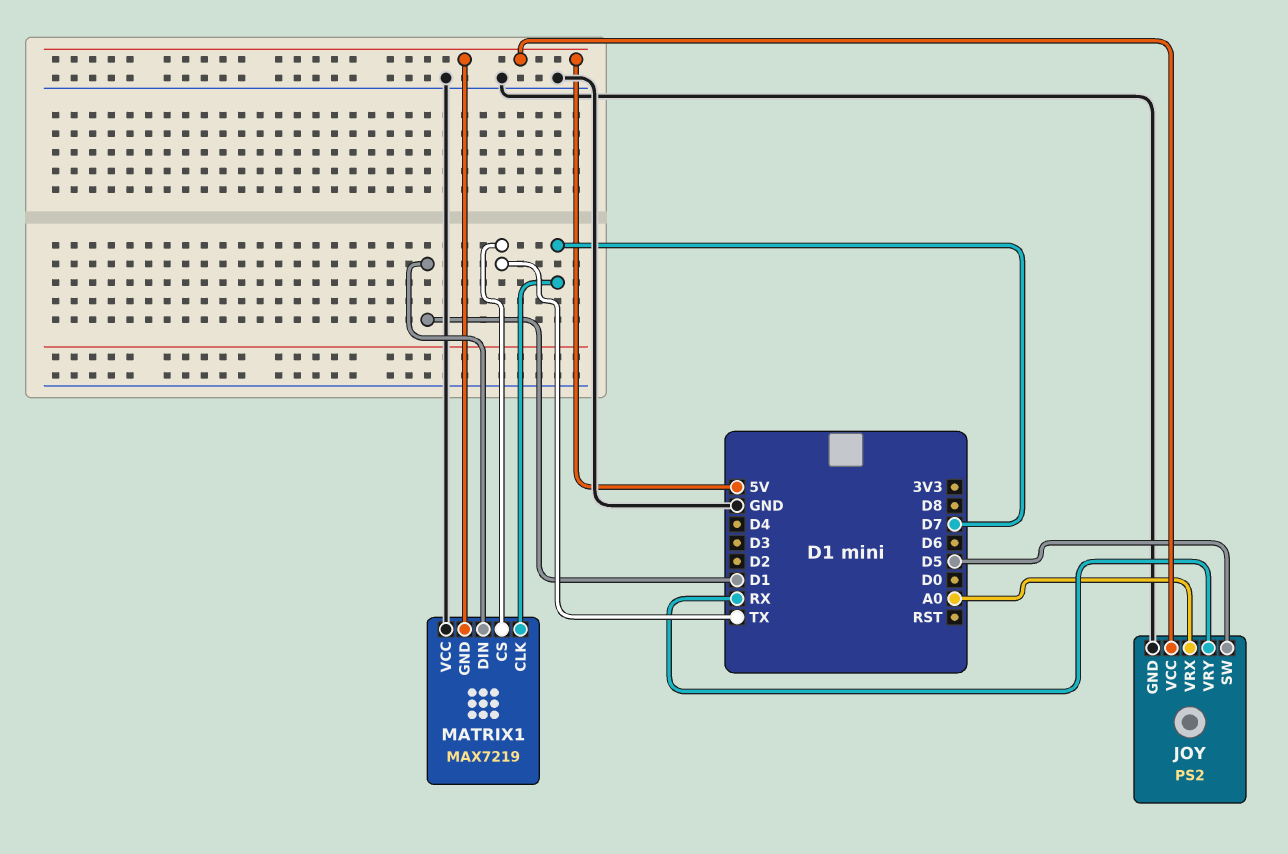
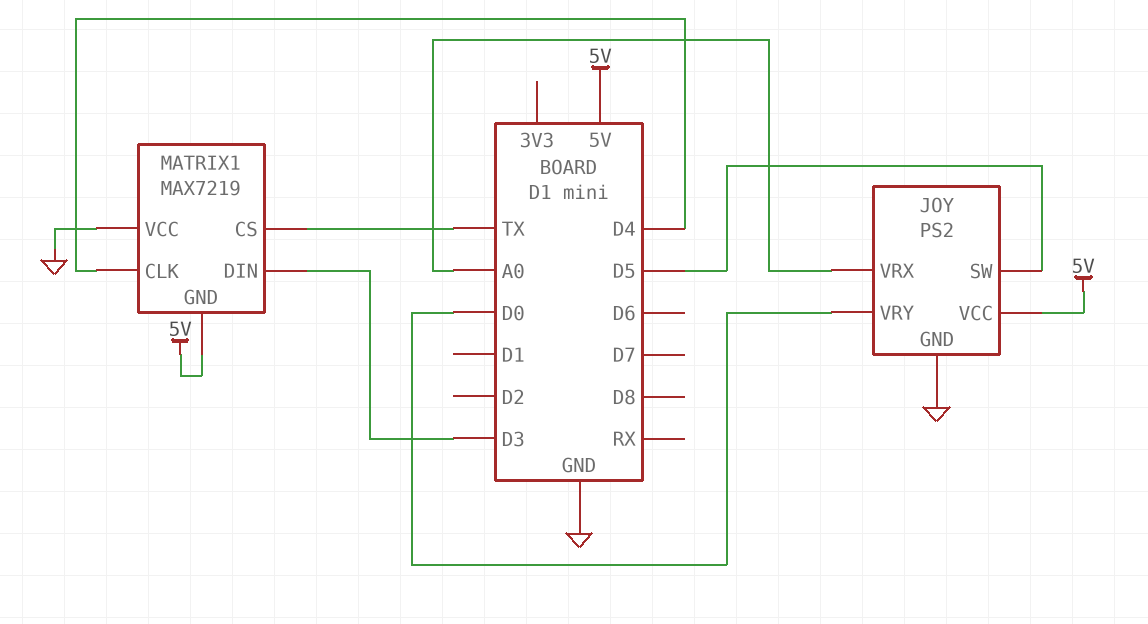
JOY pin VRY: RX -> D0
MATRIX1 pin CLK: D7 -> D4
MATRIX1 pin DIN: D1 -> D3

